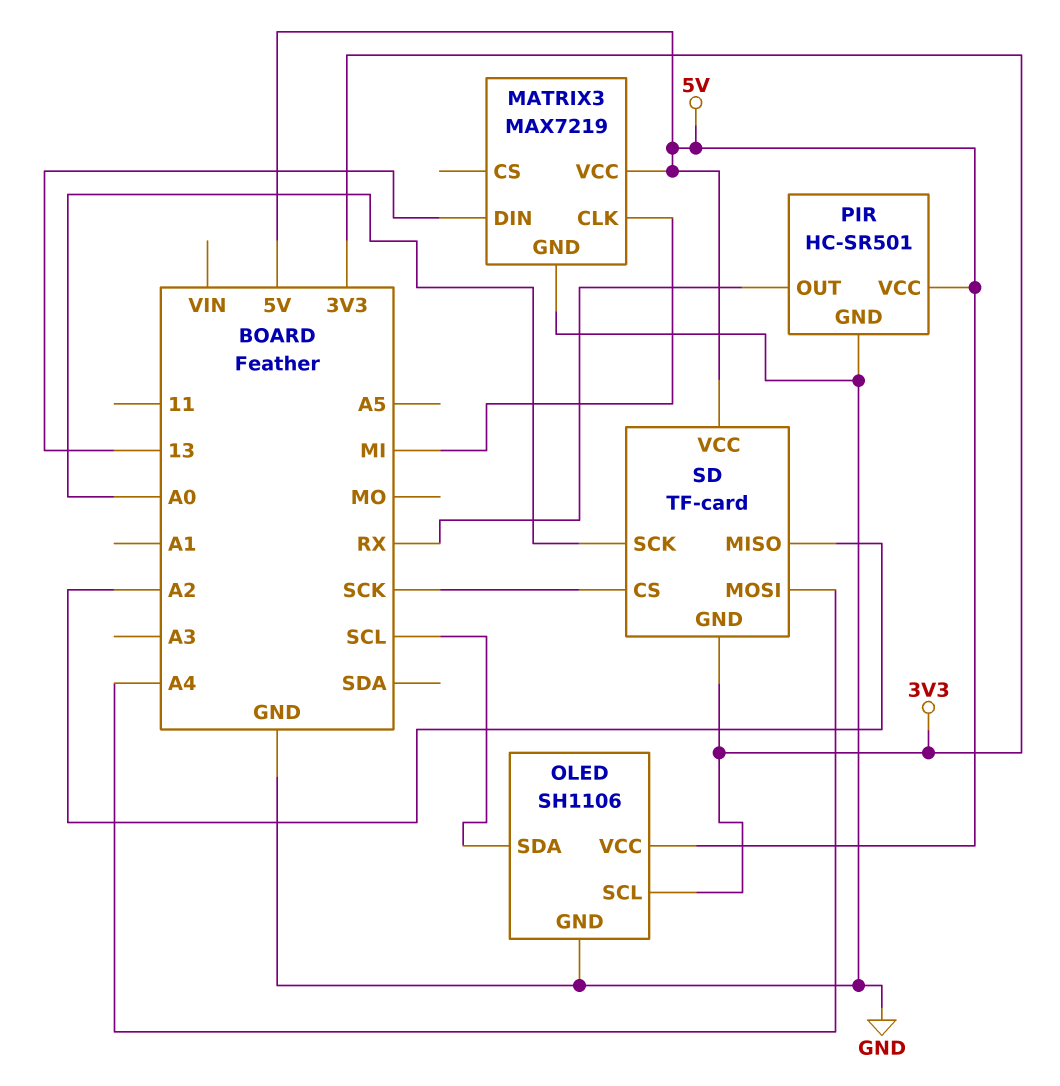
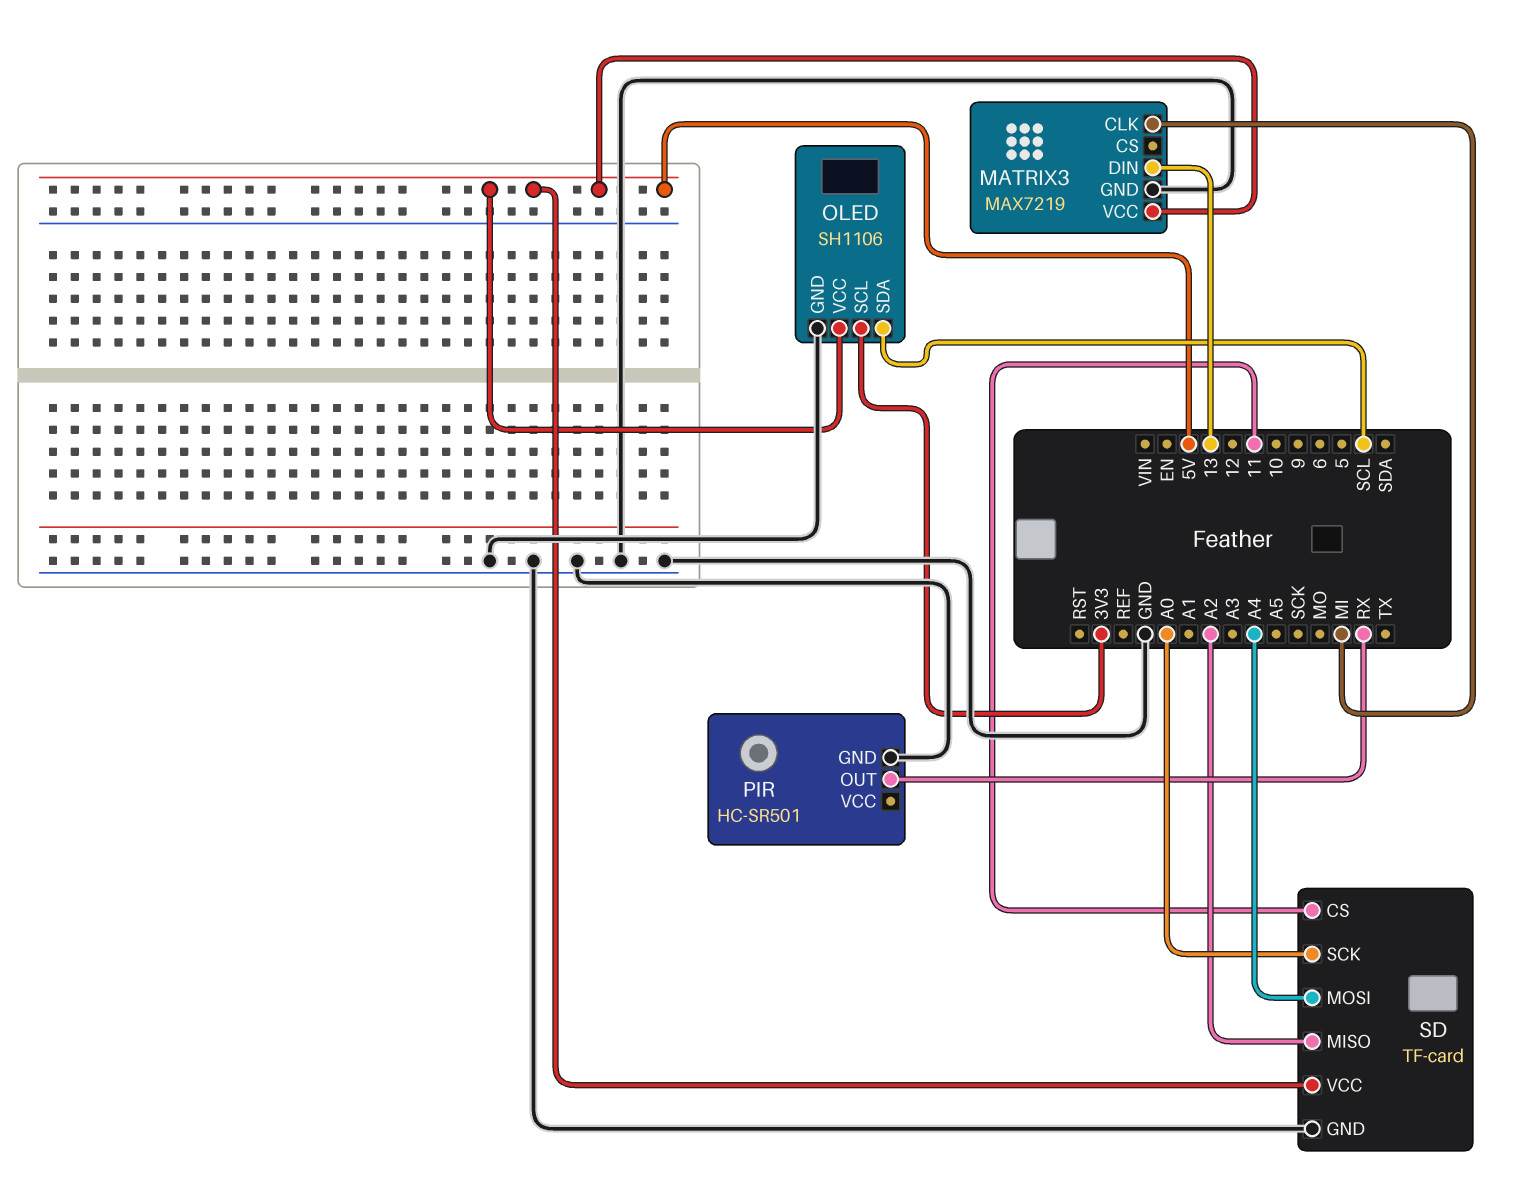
PIR pin VCC: 5V -> none
SD pin CS: SCK -> 11
SD pin GND: 3V3 -> GND

